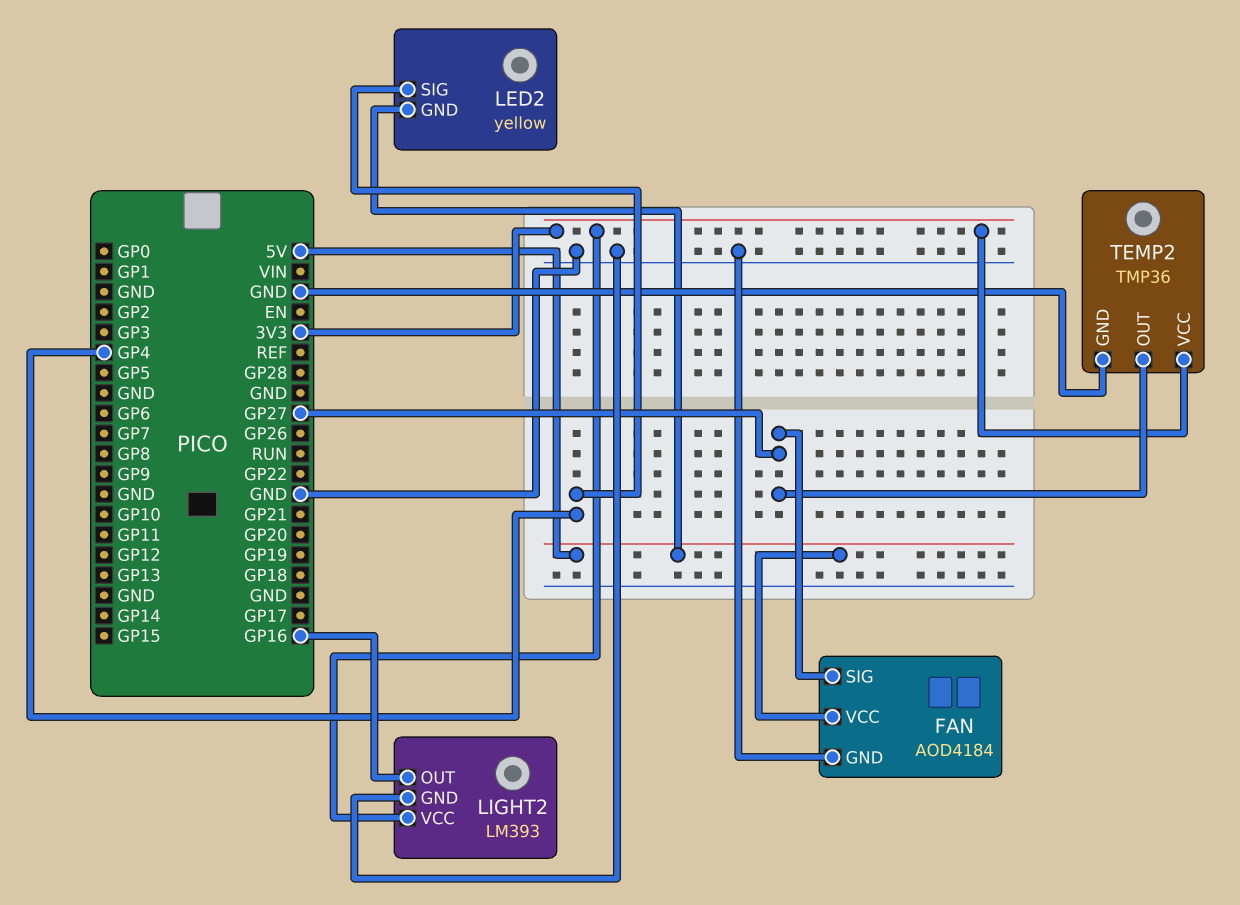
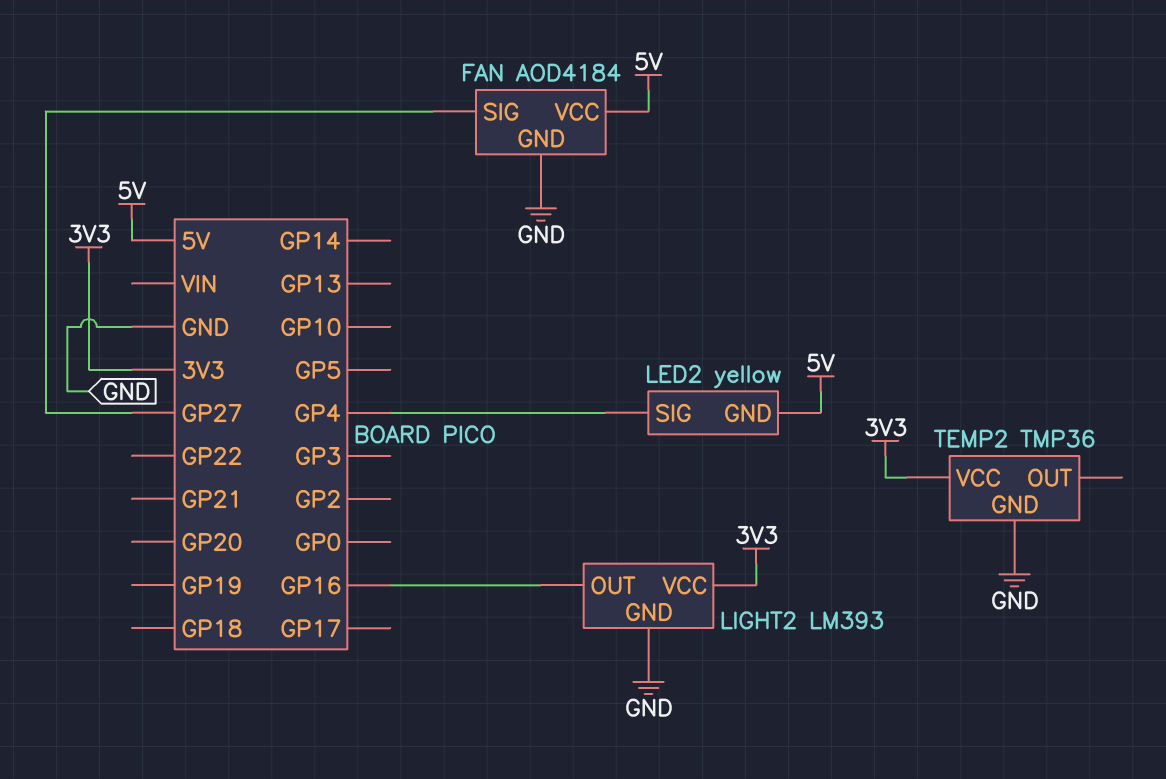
TEMP2 pin OUT: GP27 -> none

